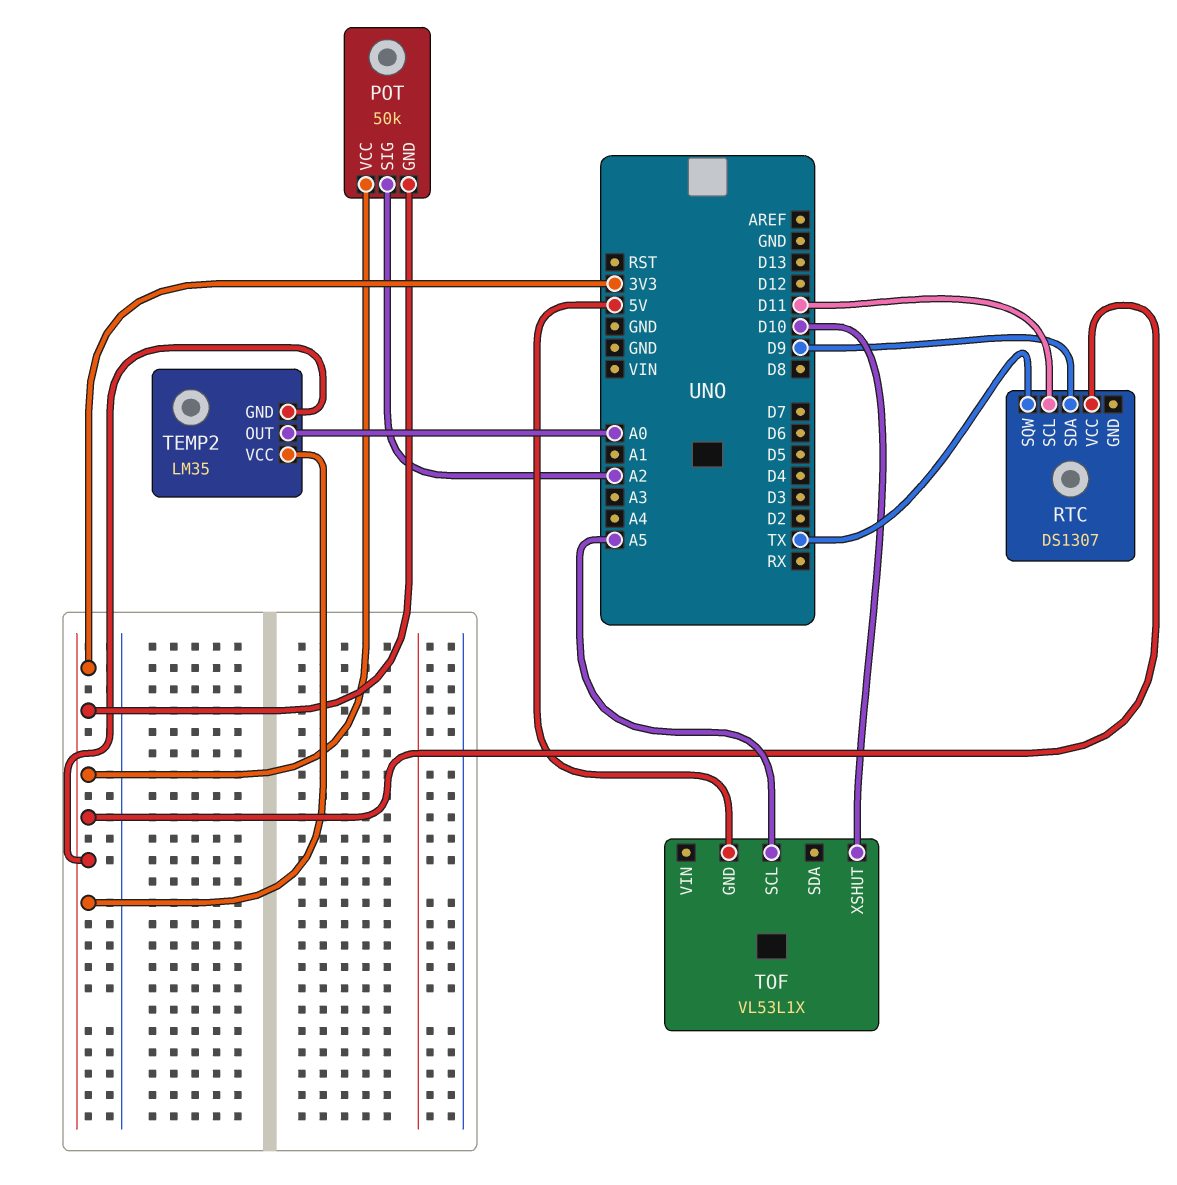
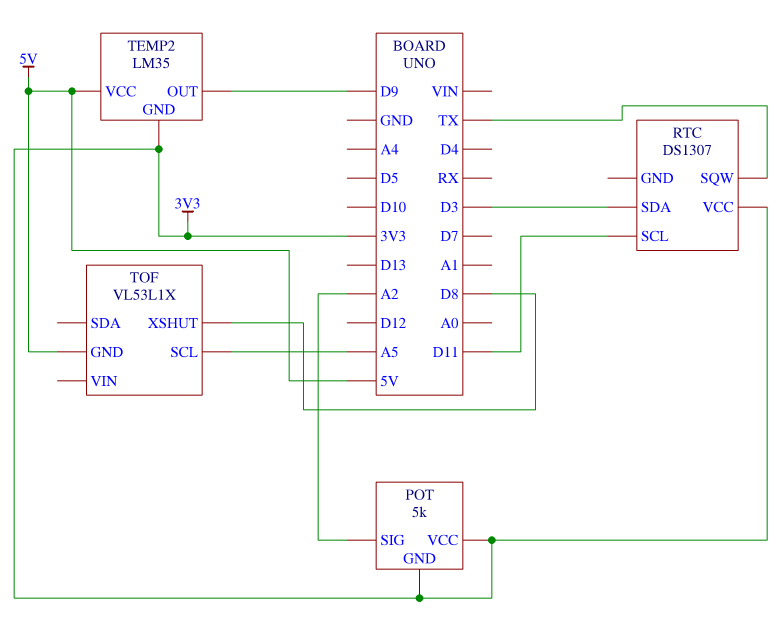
POT: 50k -> 5k
RTC pin SDA: D9 -> D3
TEMP2 pin OUT: A0 -> D9
TEMP2 pin VCC: 3V3 -> 5V
TOF pin XSHUT: D10 -> D8

